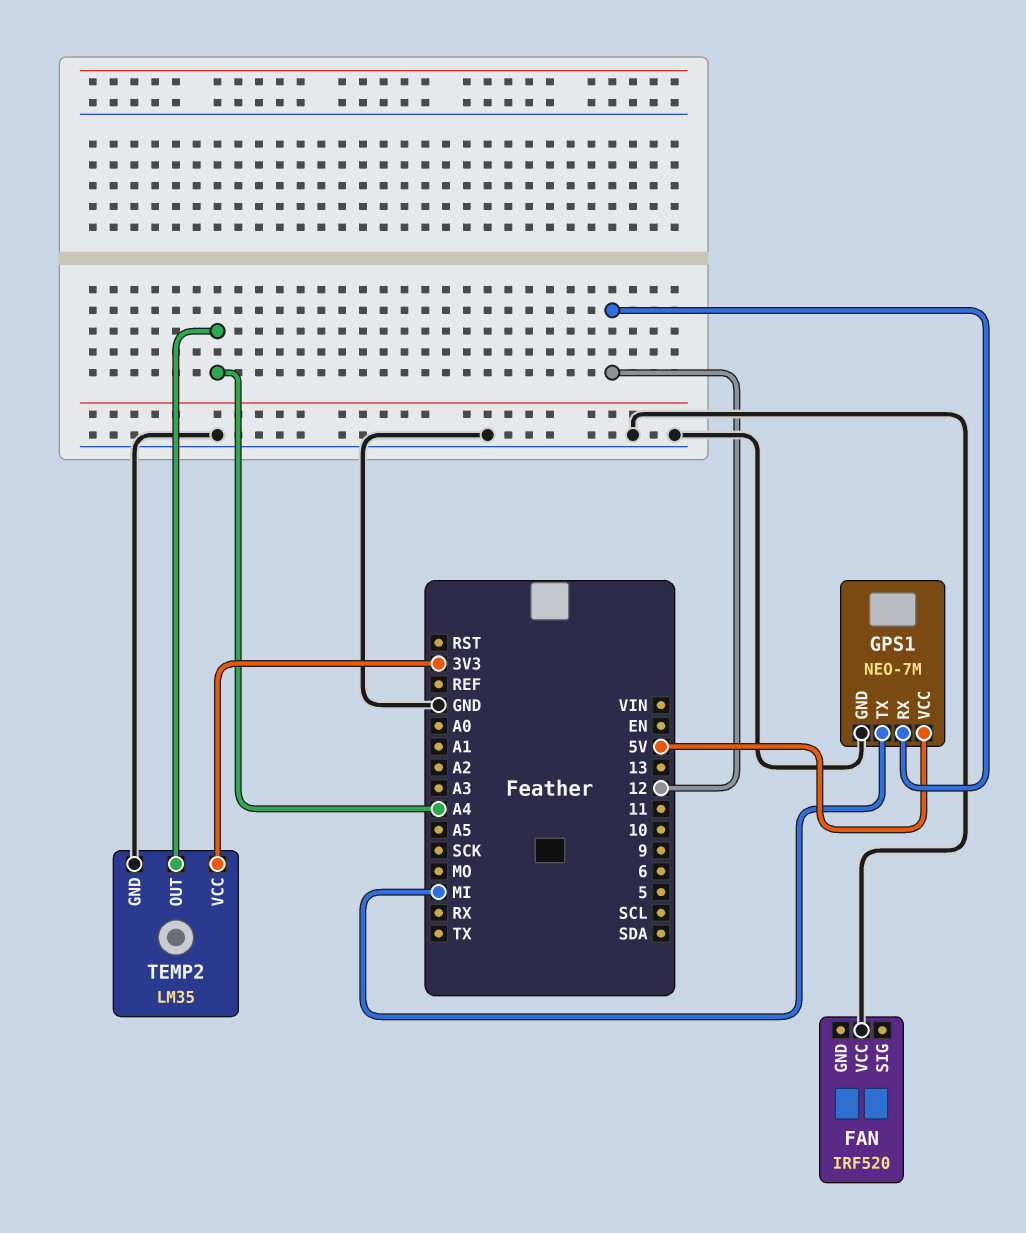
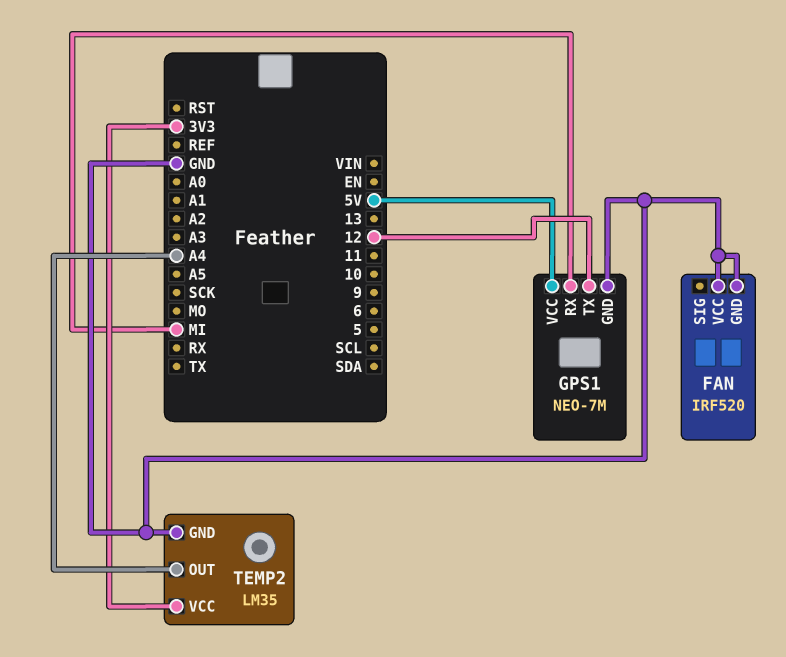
FAN pin GND: none -> GND
GPS1 pin RX: 12 -> MI
GPS1 pin TX: MI -> 12

